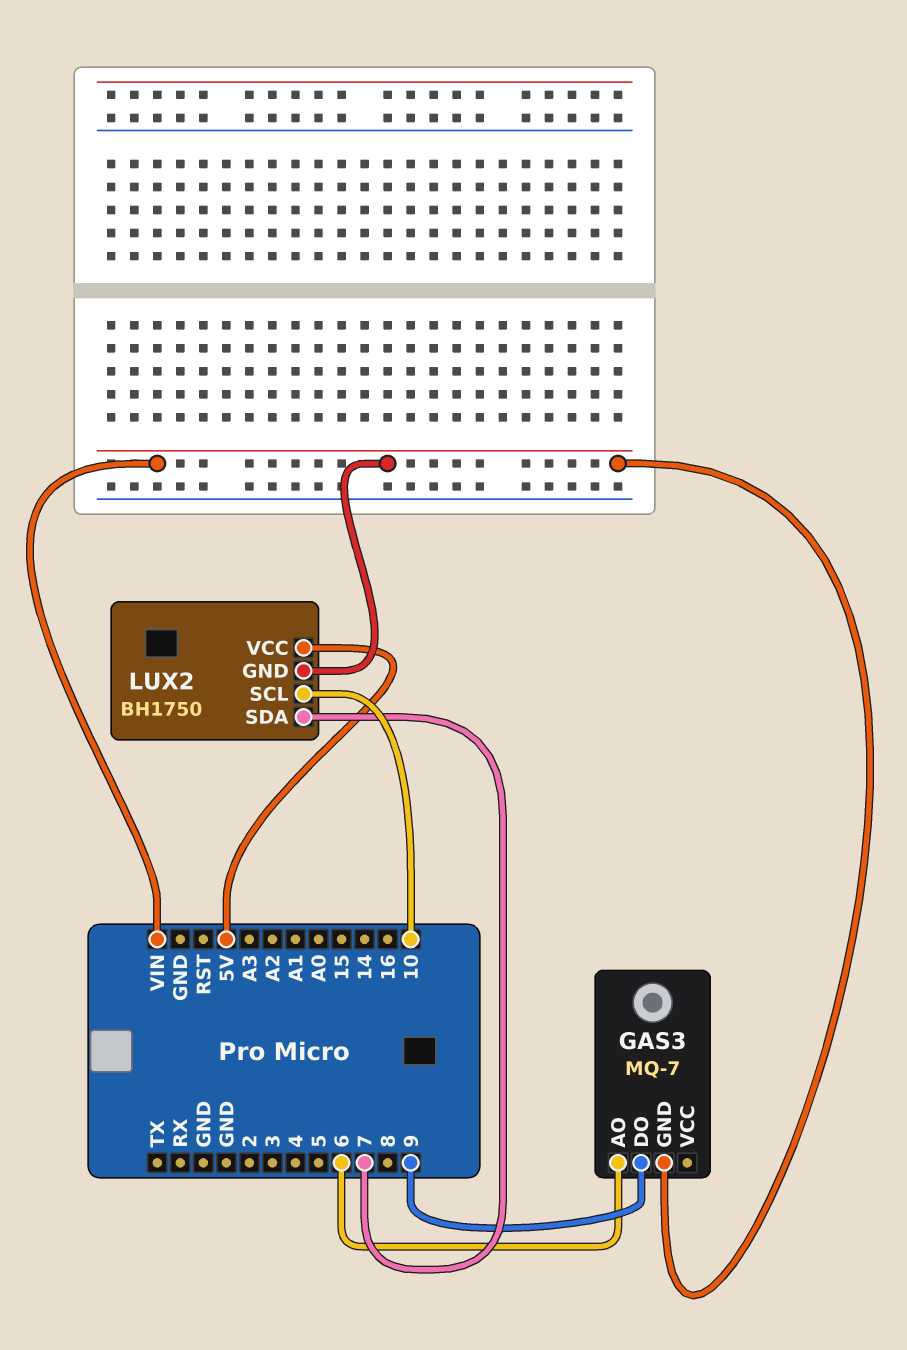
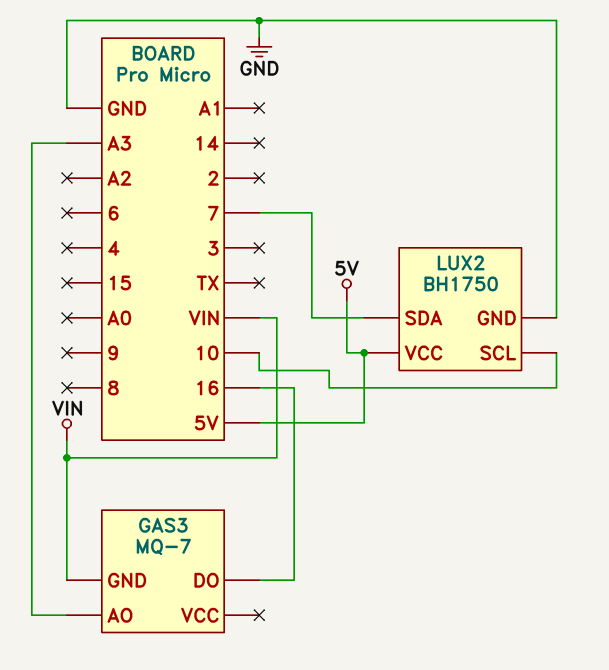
GAS3 pin AO: 6 -> A3
GAS3 pin DO: 9 -> 16
LUX2 pin GND: VIN -> GND

